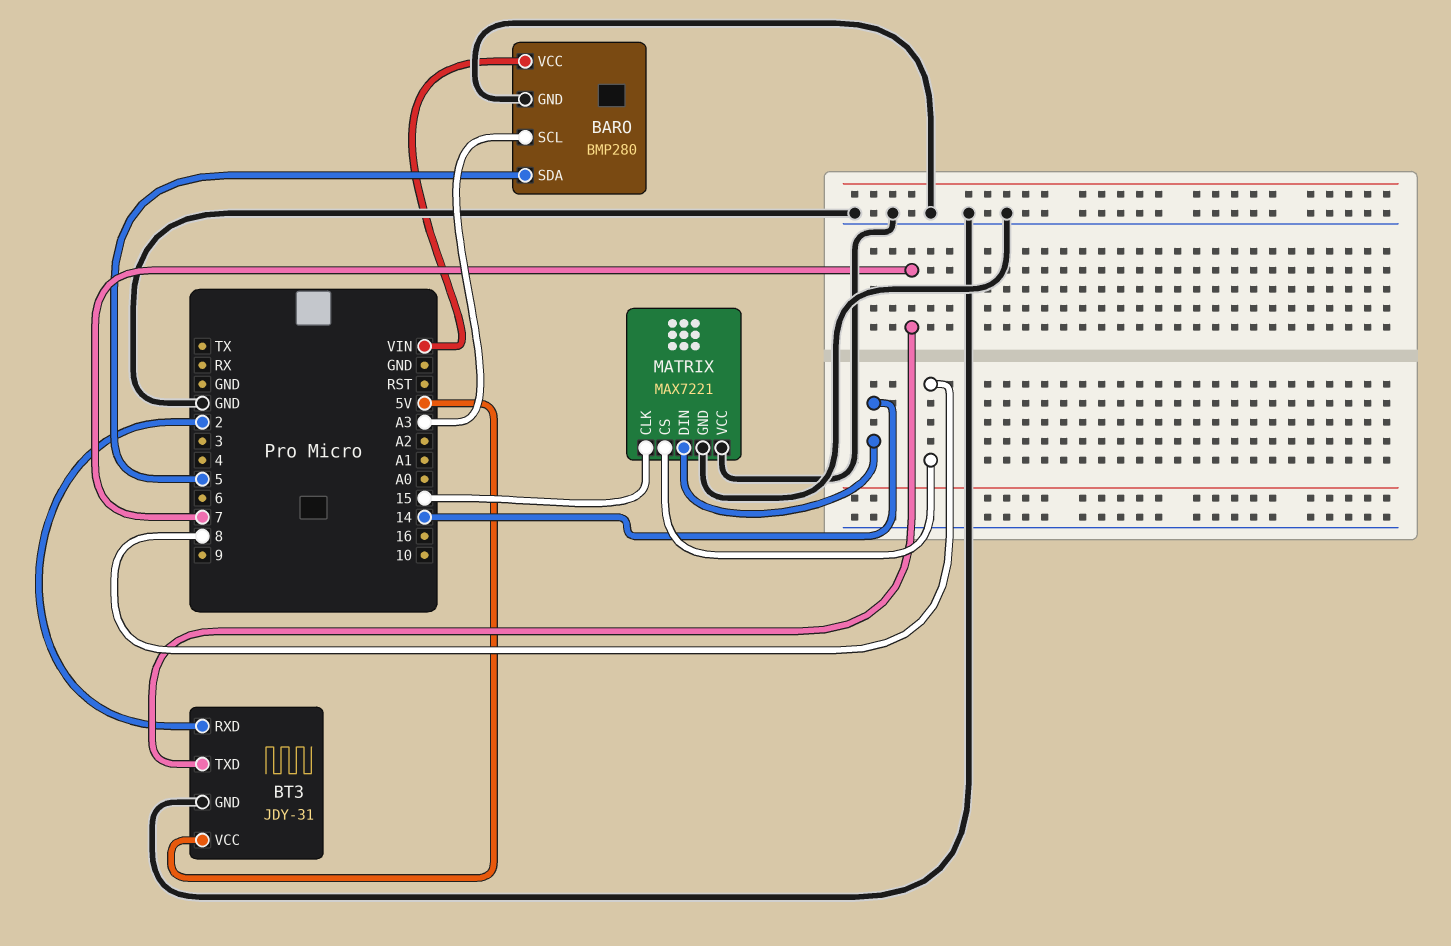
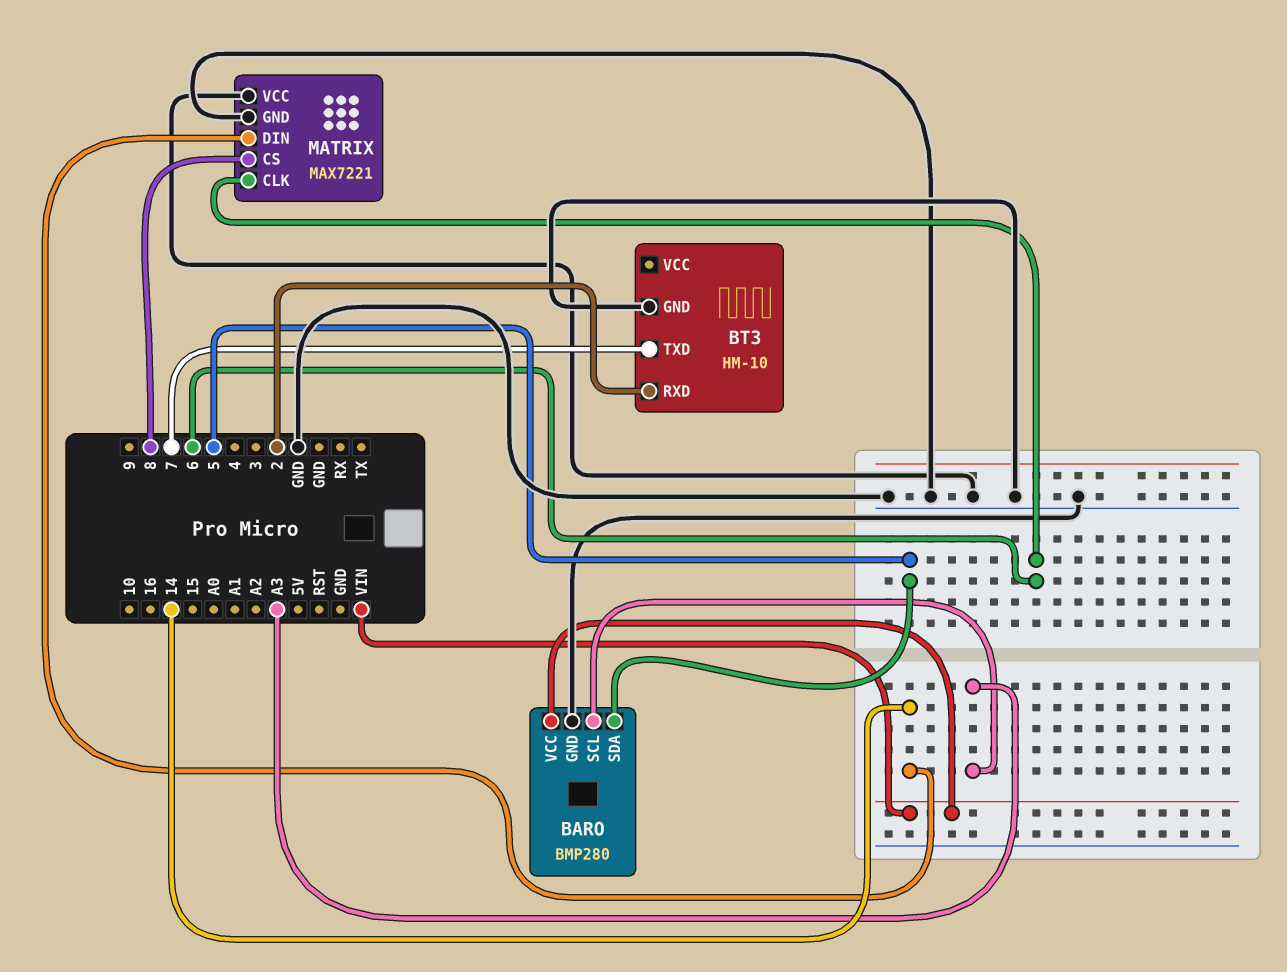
BT3: JDY-31 -> HM-10
BT3 pin VCC: 5V -> none
MATRIX pin CLK: 15 -> 6

